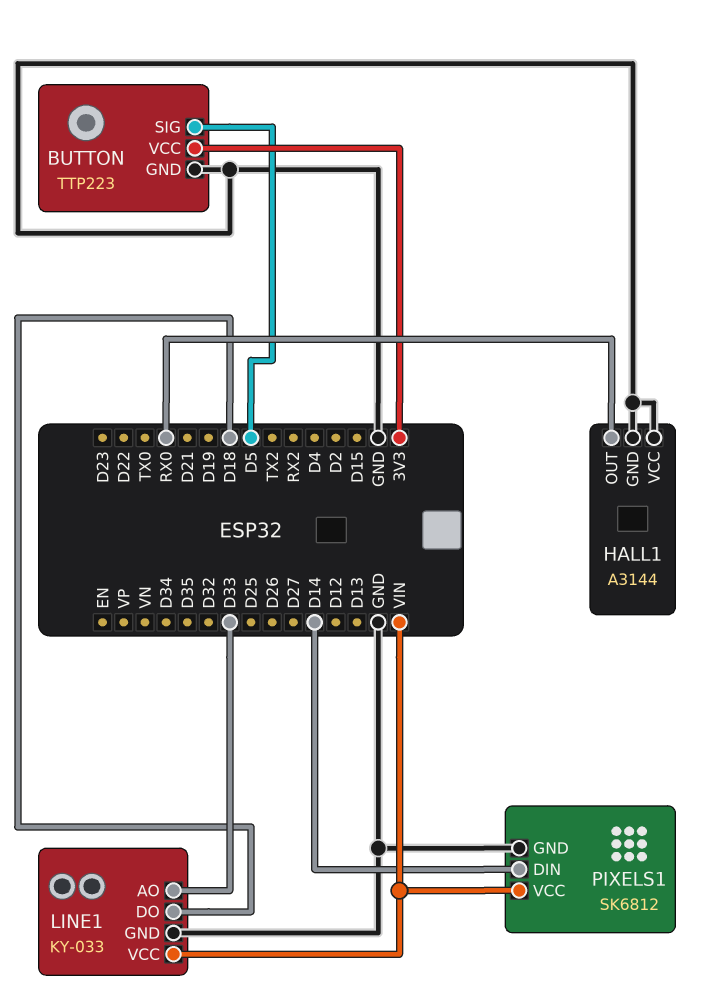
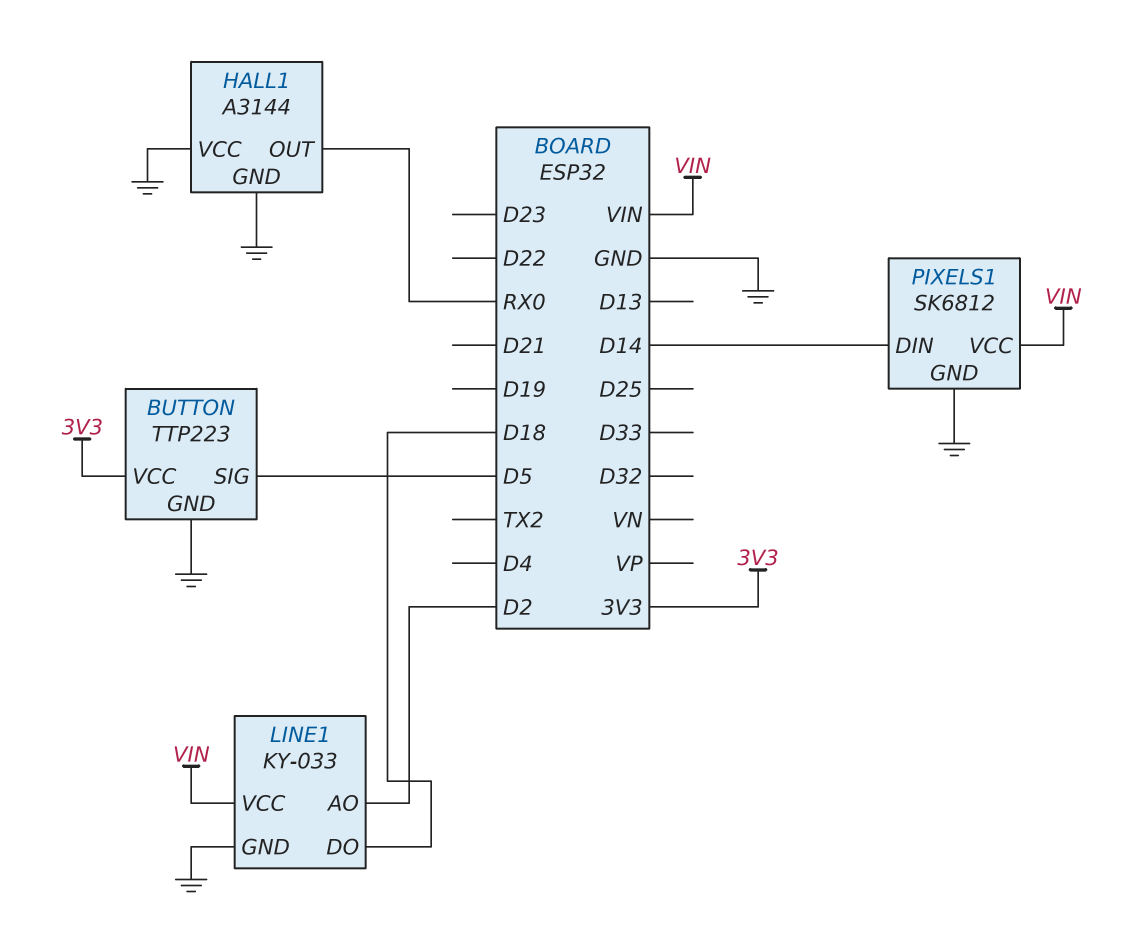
LINE1 pin AO: D33 -> D2

